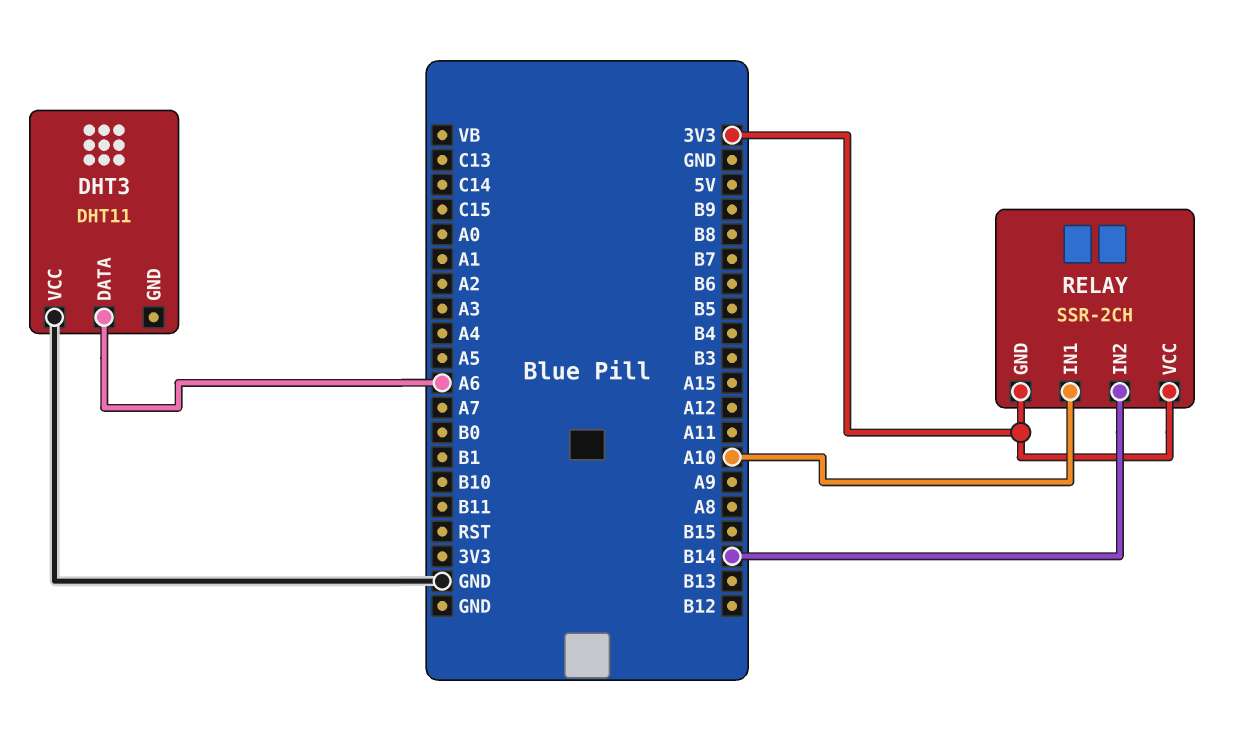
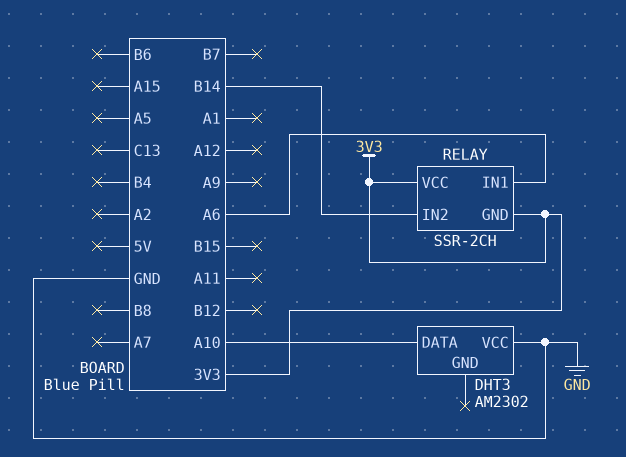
DHT3: DHT11 -> AM2302
DHT3 pin DATA: A6 -> A10
RELAY pin IN1: A10 -> A6

